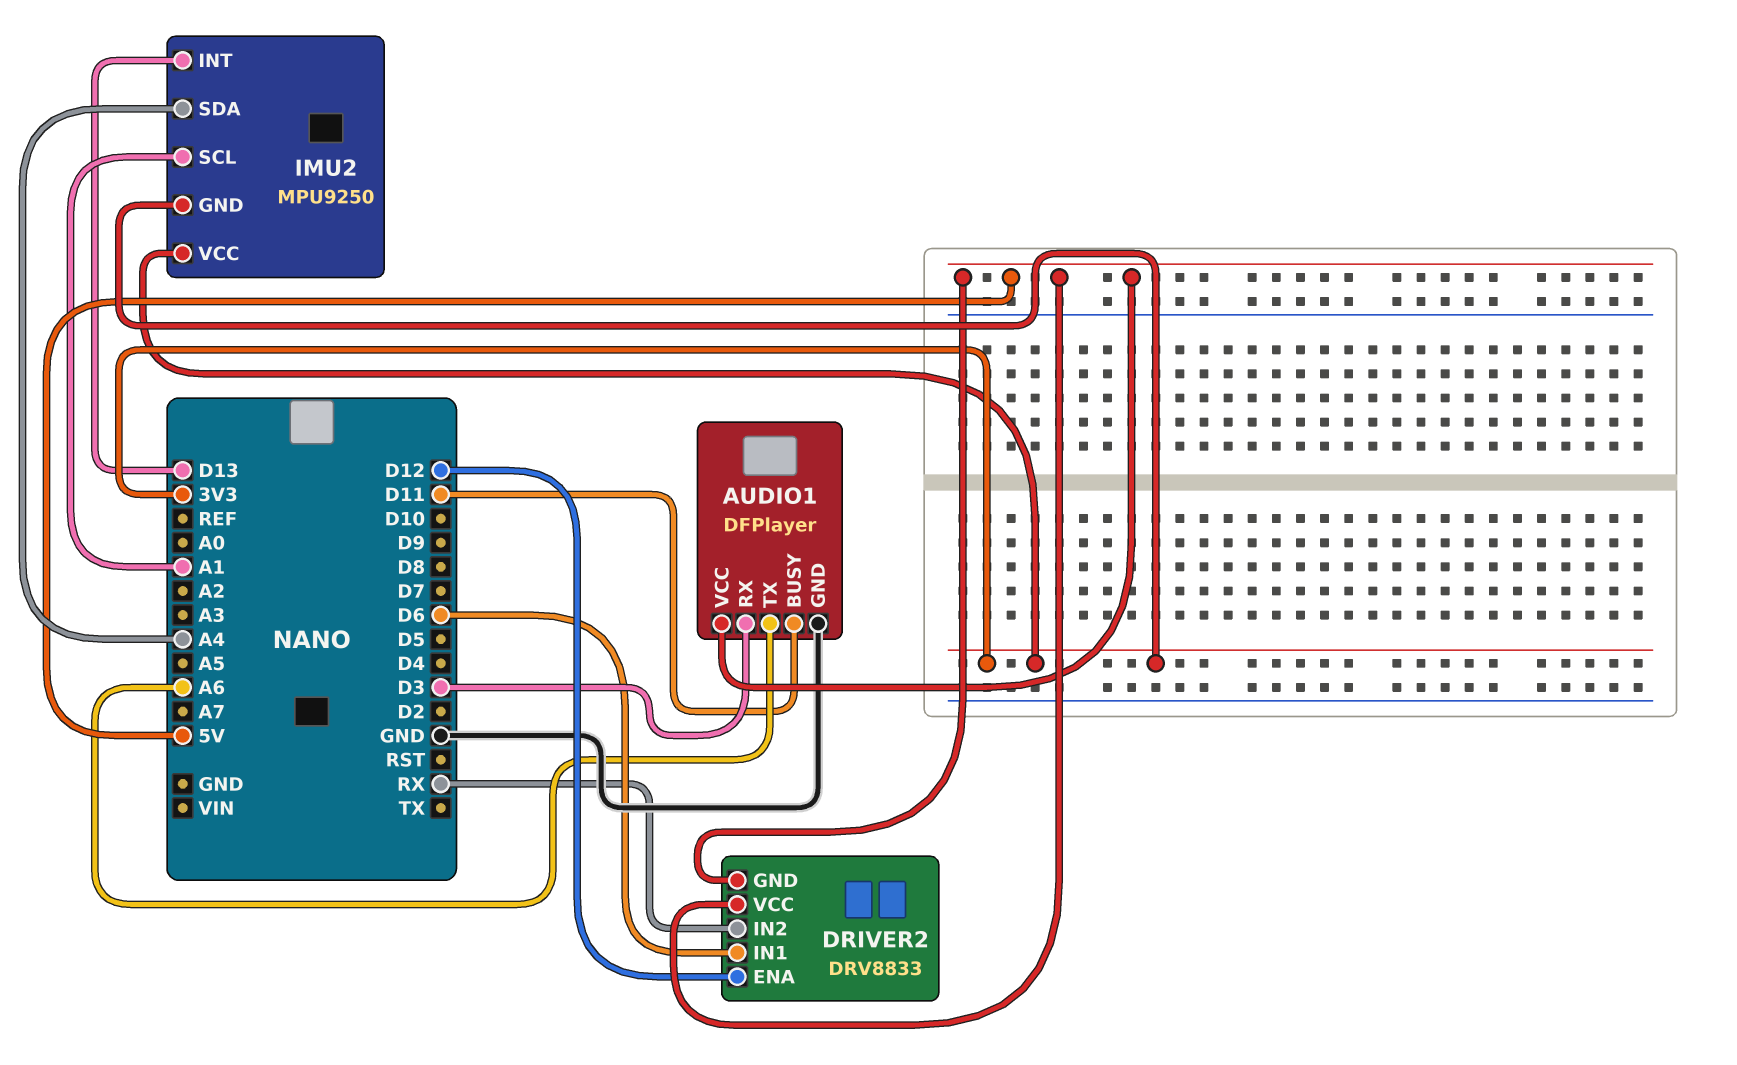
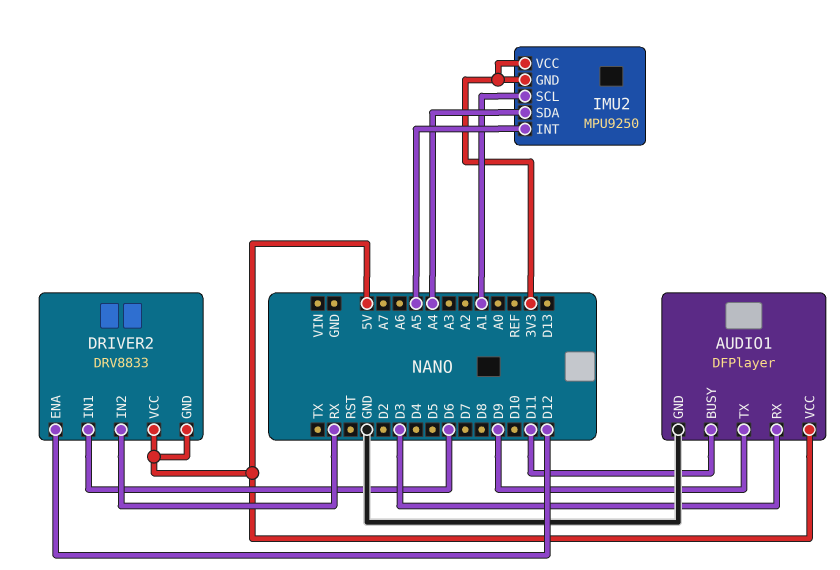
AUDIO1 pin TX: A6 -> D9
IMU2 pin INT: D13 -> A5

